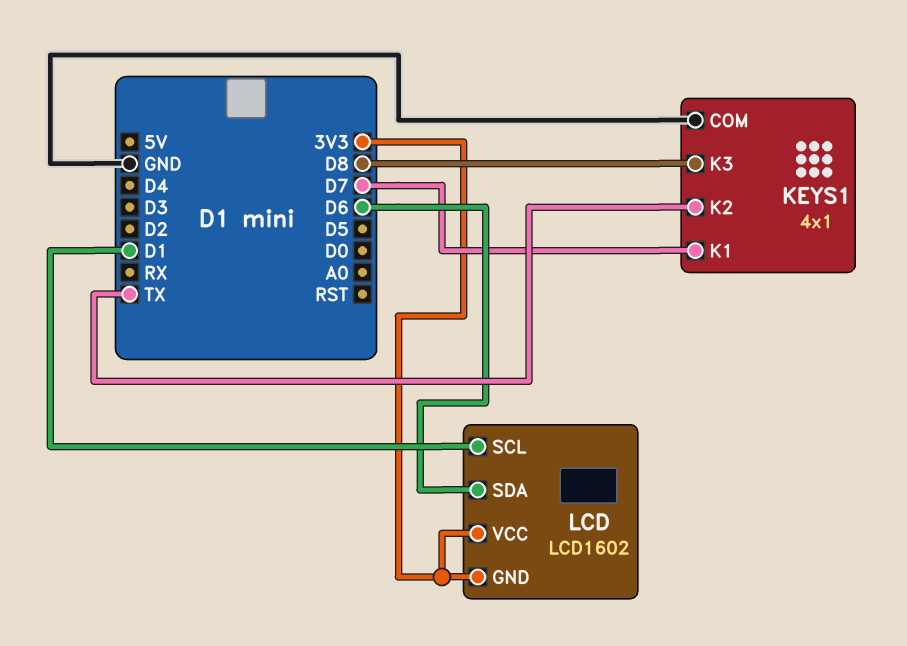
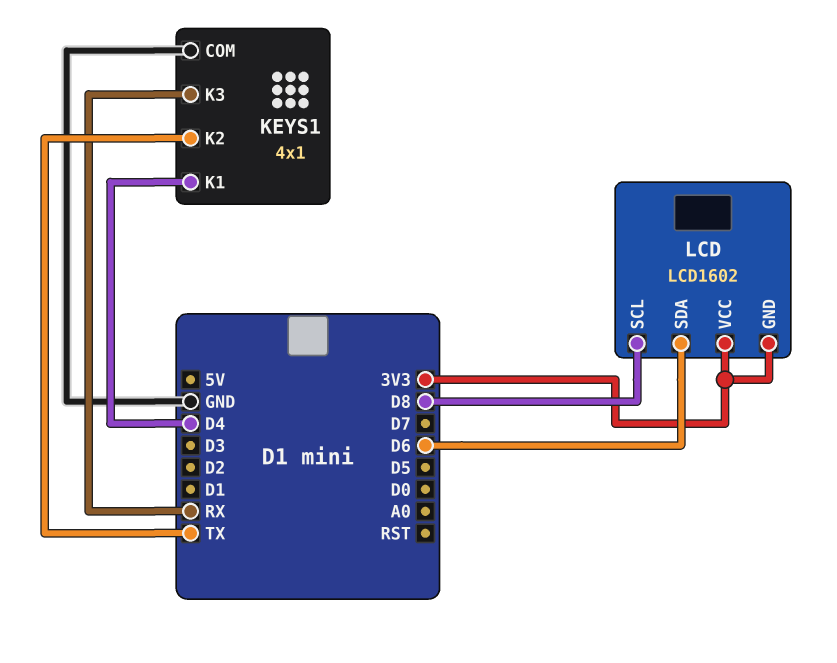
KEYS1 pin K1: D7 -> D4
KEYS1 pin K3: D8 -> RX
LCD pin SCL: D1 -> D8

